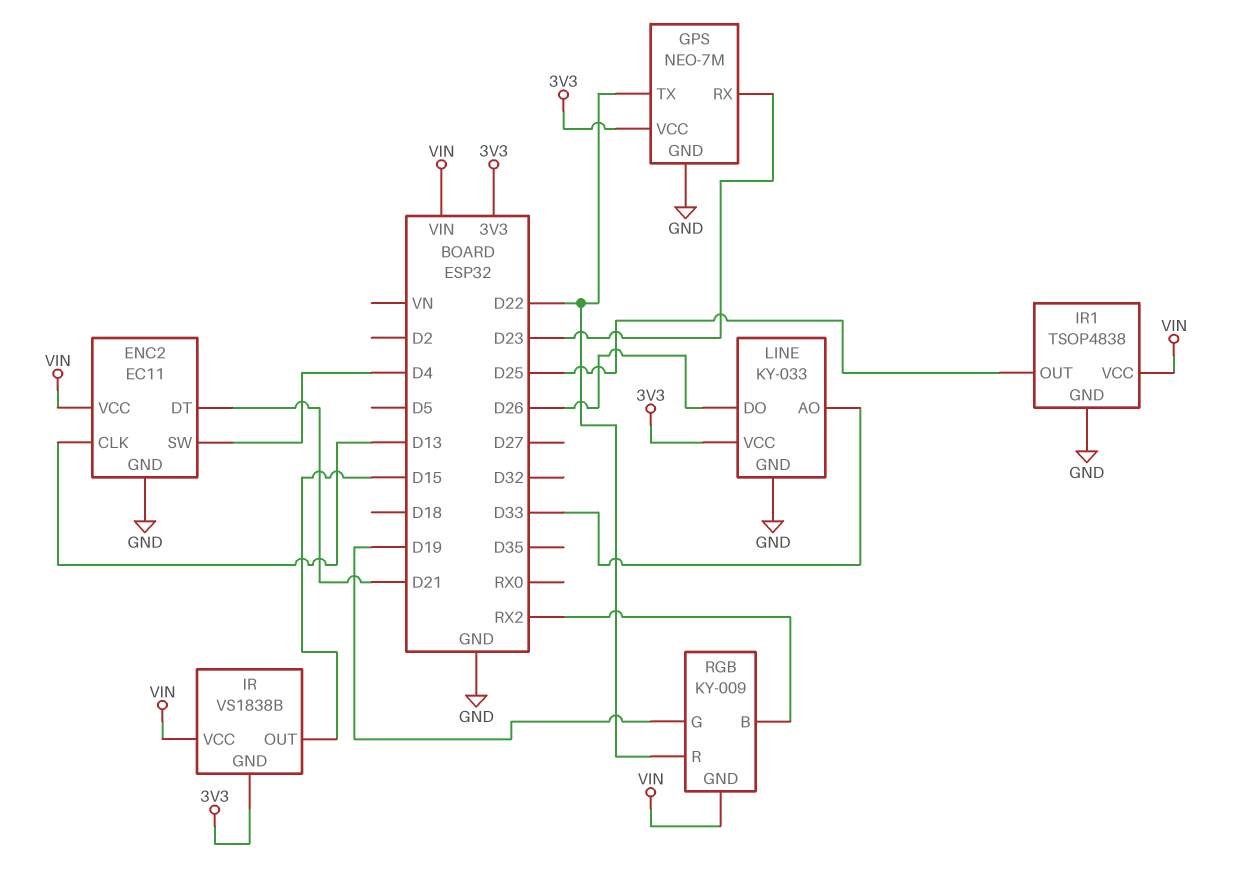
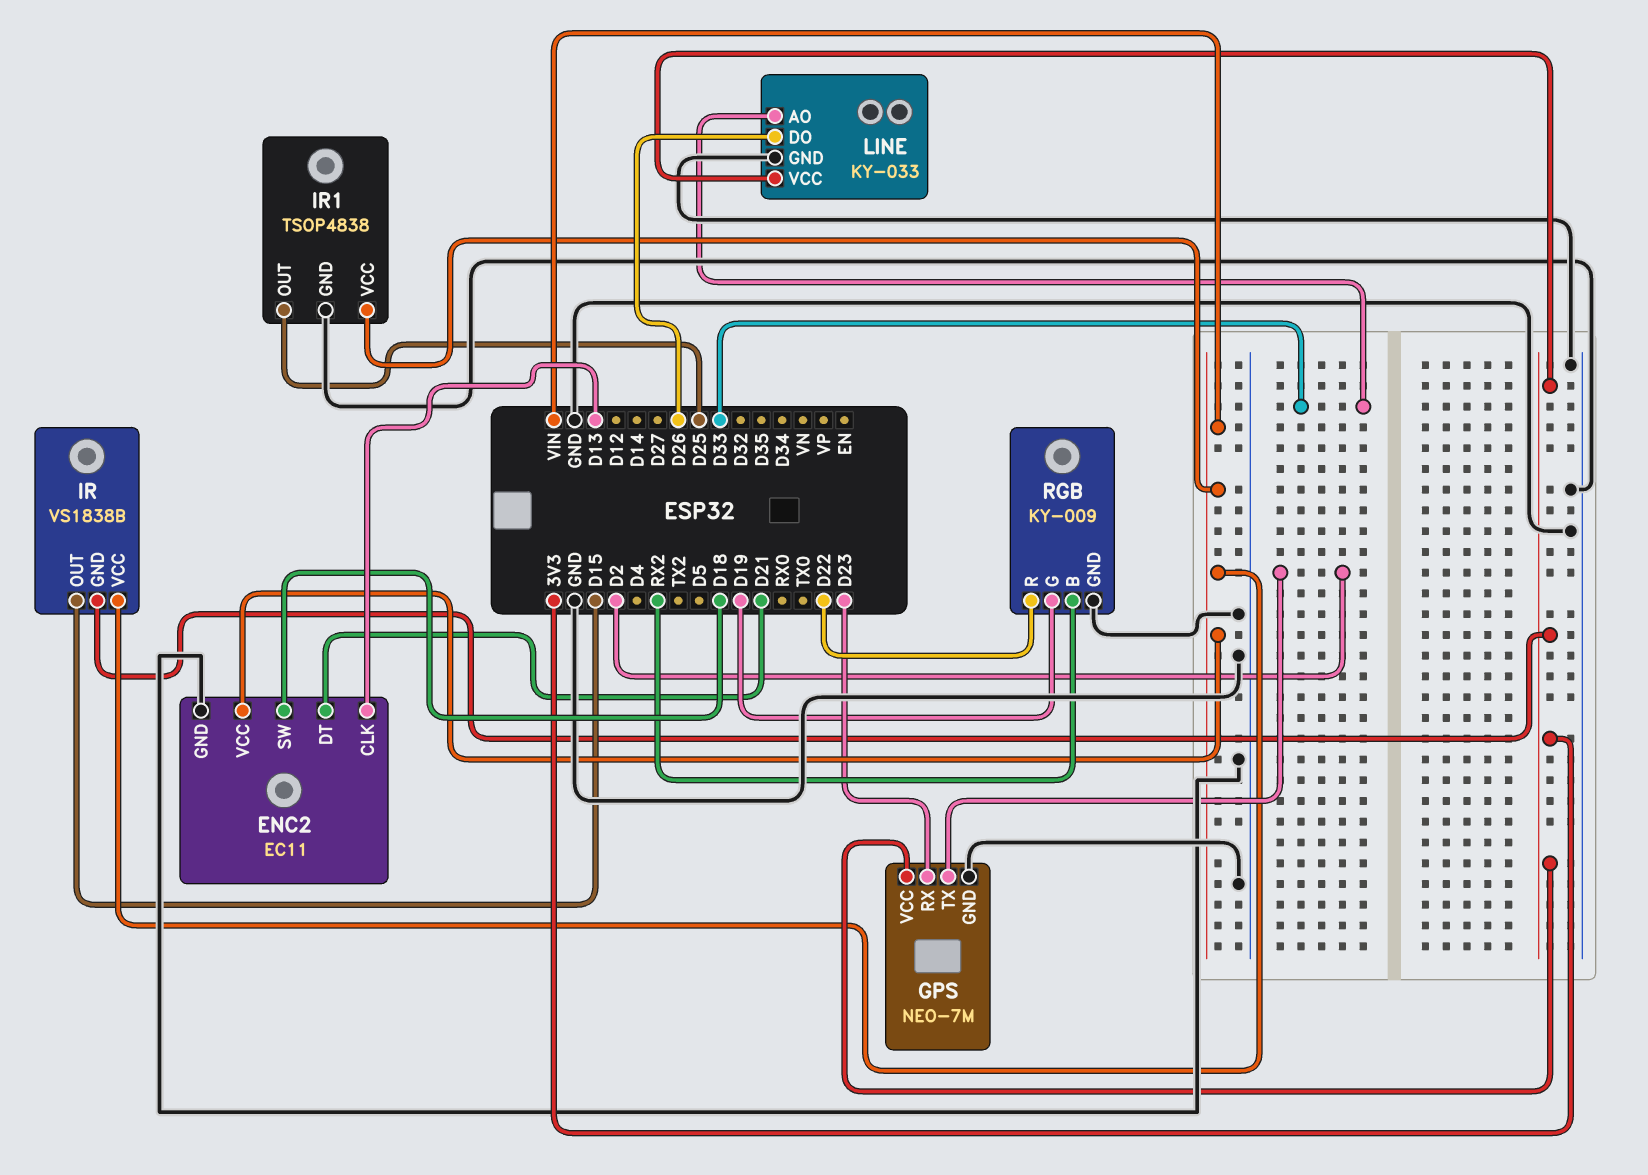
ENC2 pin SW: D4 -> D18
GPS pin TX: D22 -> D2
RGB pin GND: VIN -> GND

